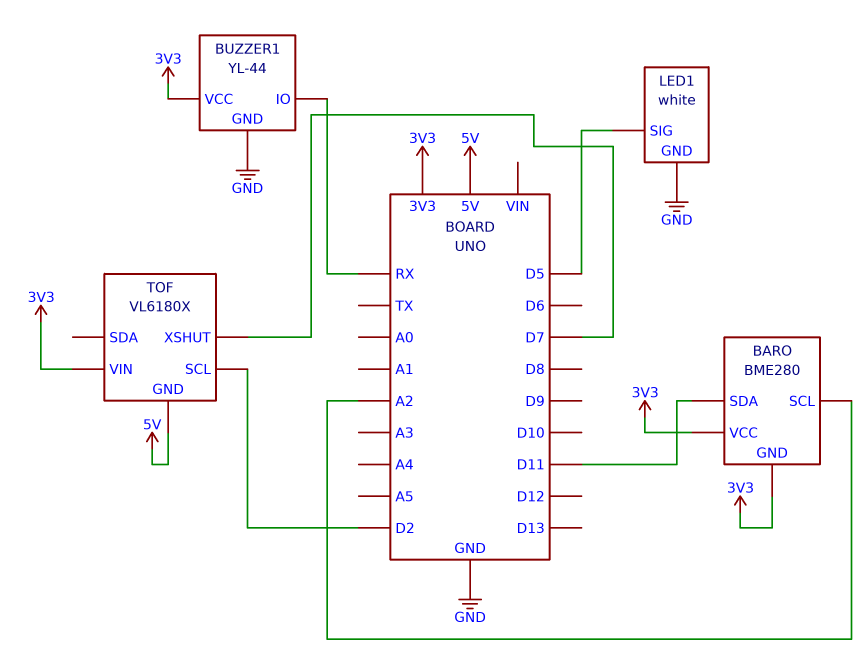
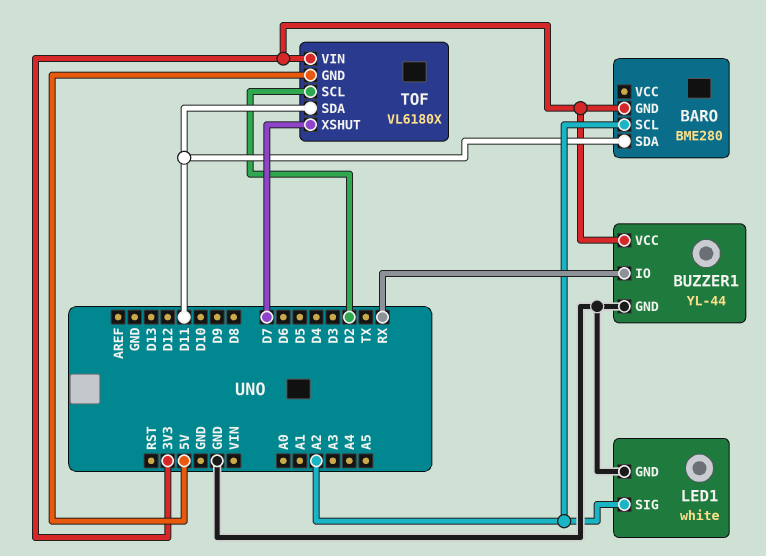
BARO pin VCC: 3V3 -> none
LED1 pin SIG: D5 -> A2
TOF pin SDA: none -> D11

